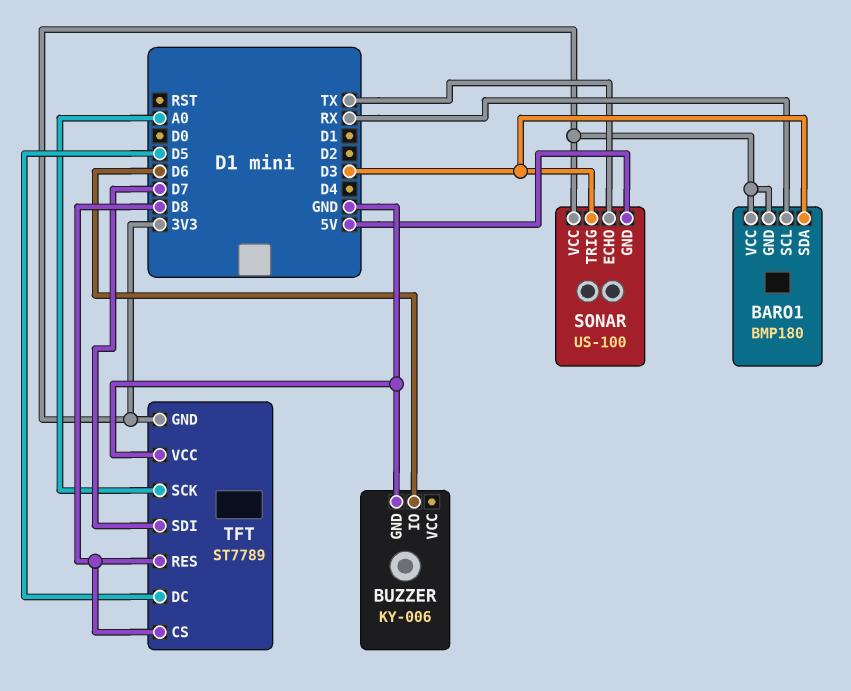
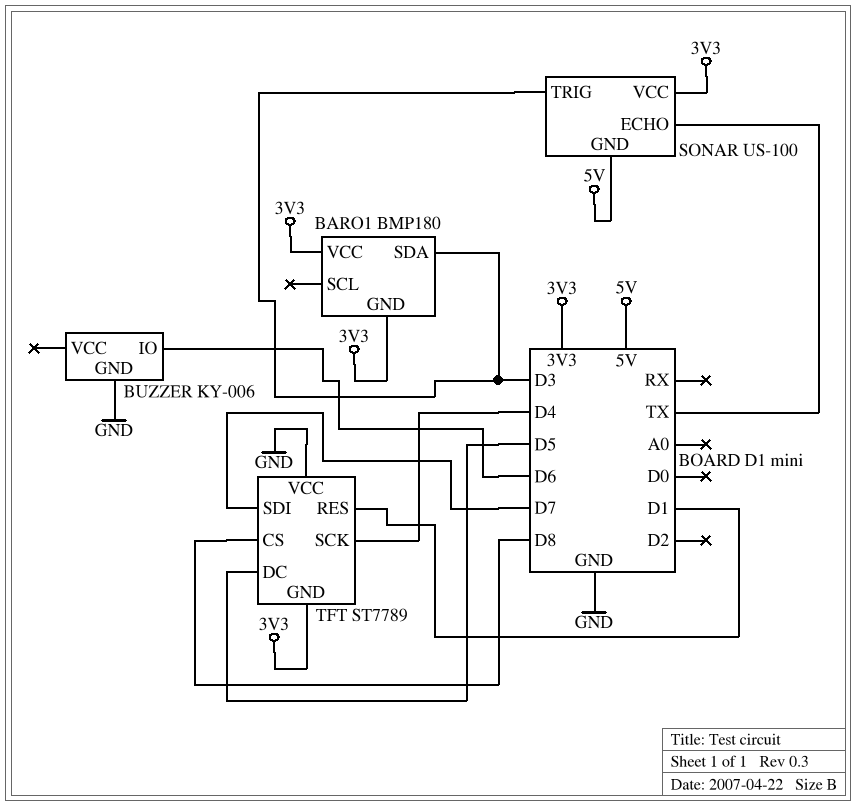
BARO1 pin SCL: RX -> none
TFT pin RES: D8 -> D1
TFT pin SCK: A0 -> D4

